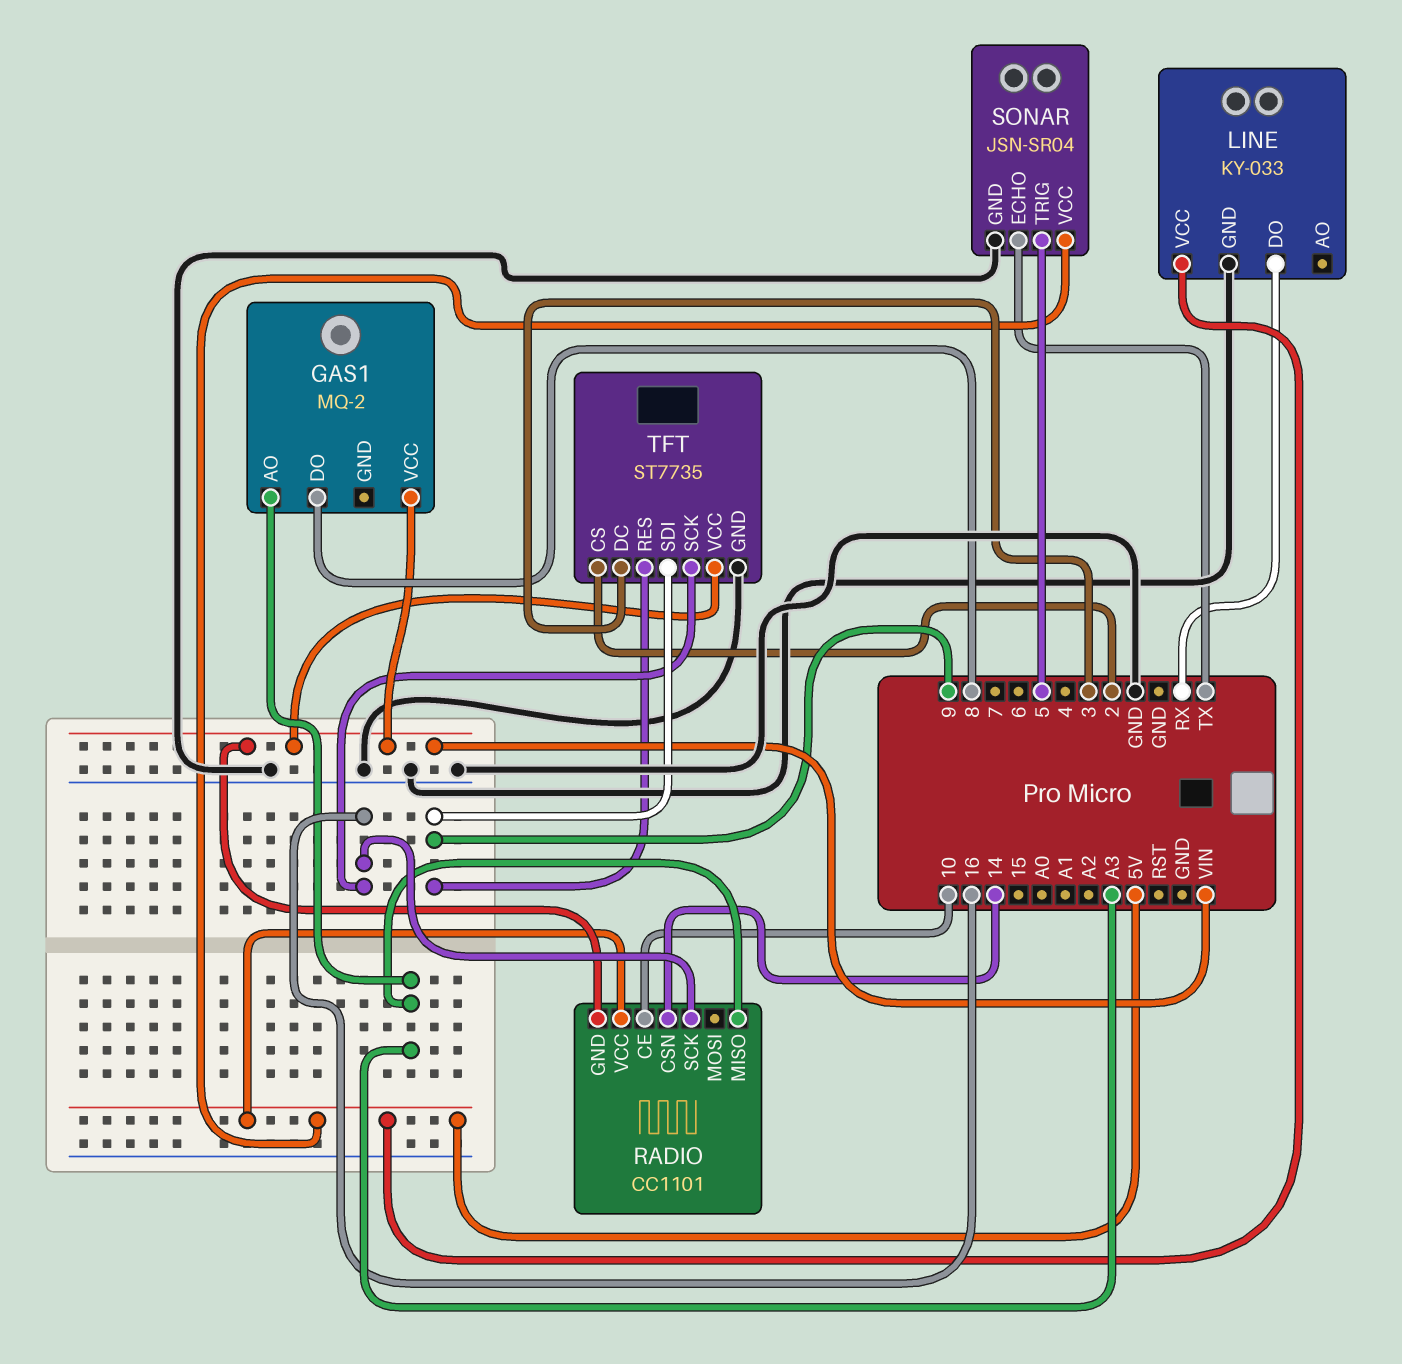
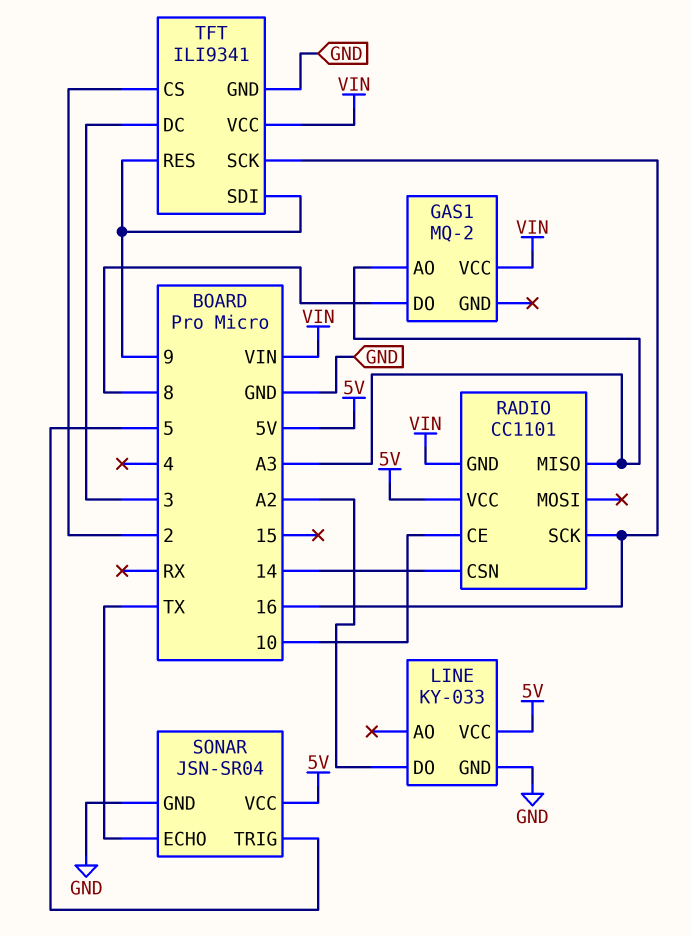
LINE pin DO: RX -> A2
TFT: ST7735 -> ILI9341

